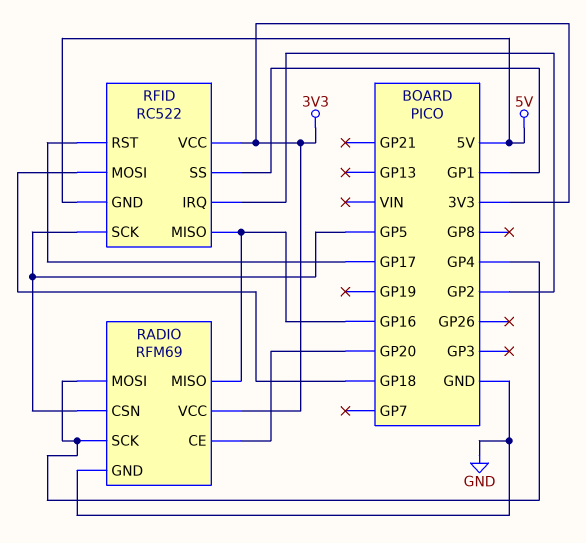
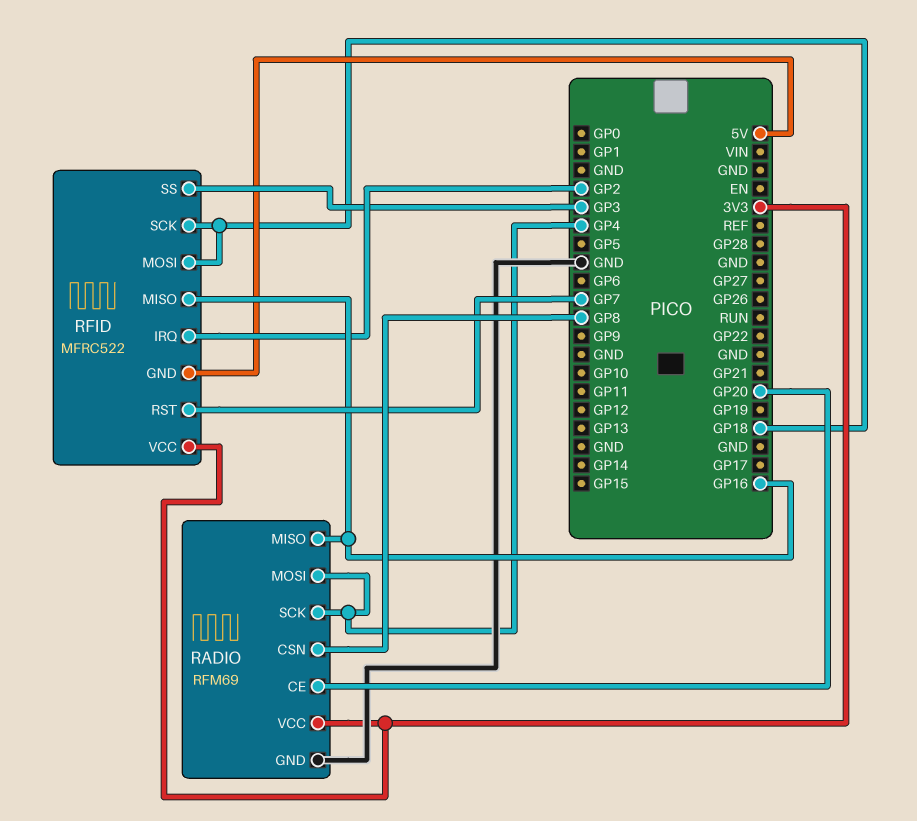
RADIO pin CSN: GP5 -> GP8
RFID: RC522 -> MFRC522
RFID pin RST: GP17 -> GP7
RFID pin SCK: GP5 -> GP18
RFID pin SS: GP1 -> GP3

